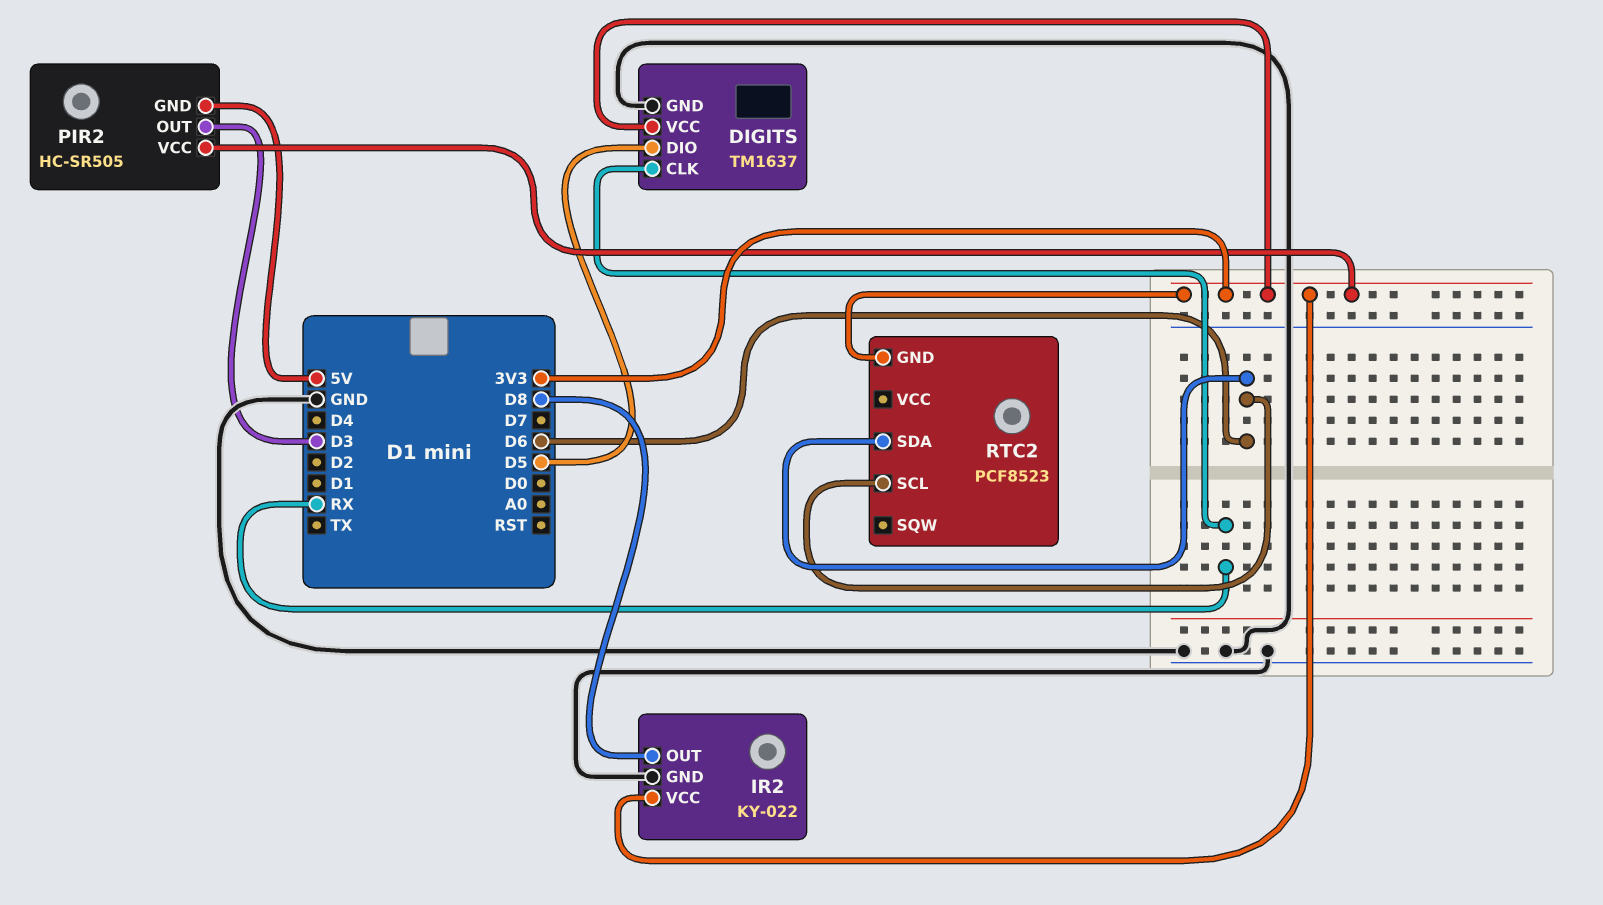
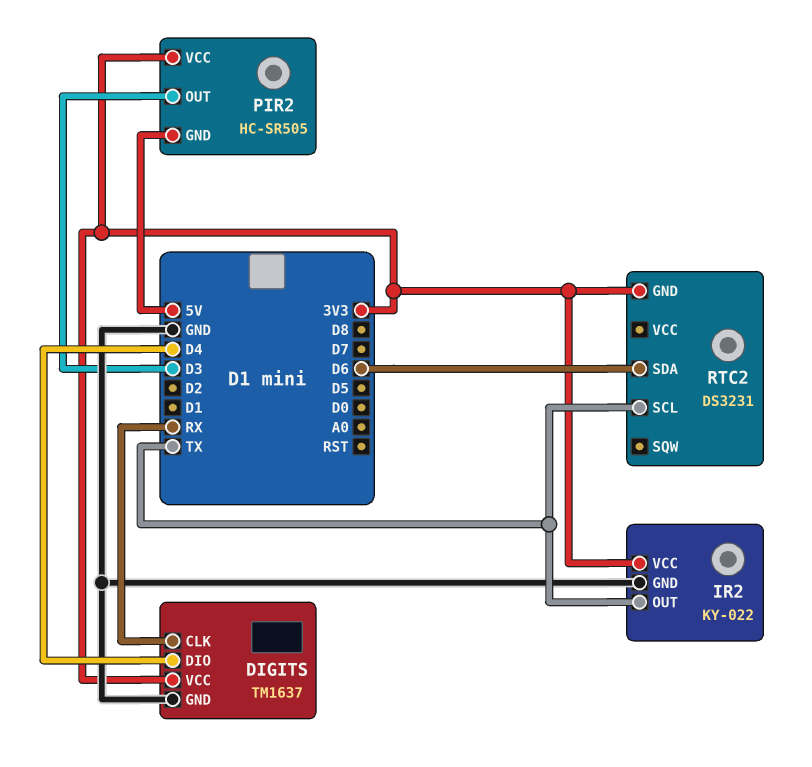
DIGITS pin DIO: D5 -> D4
IR2 pin OUT: D8 -> TX
RTC2: PCF8523 -> DS3231
RTC2 pin SCL: D6 -> TX

